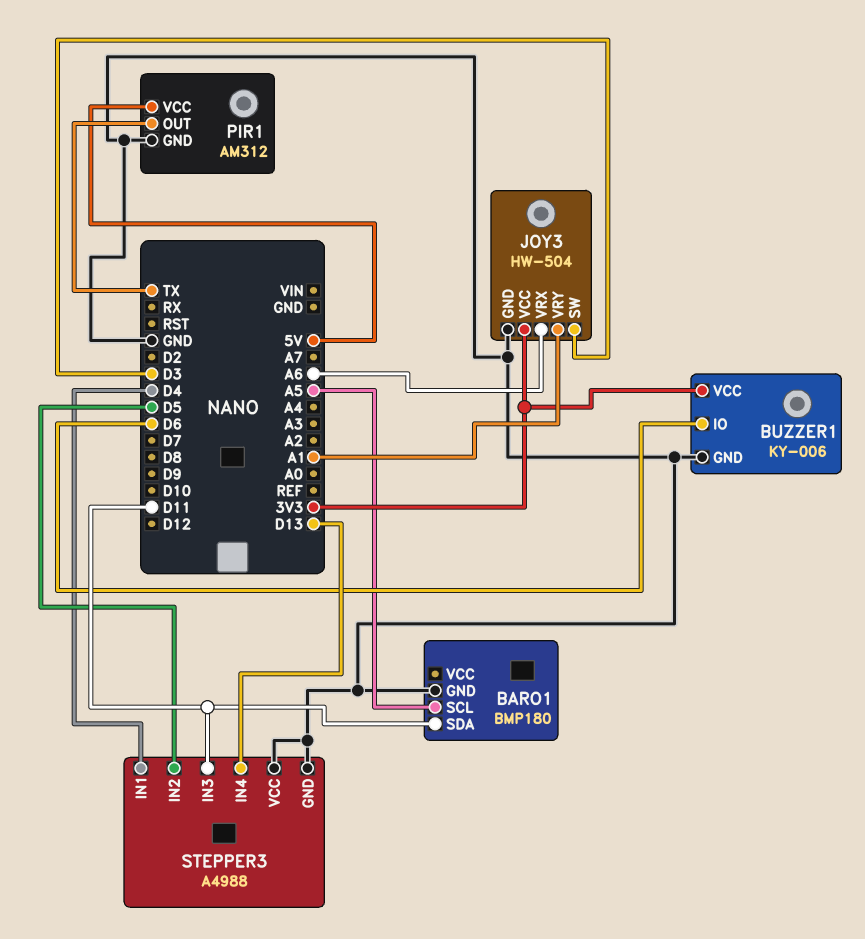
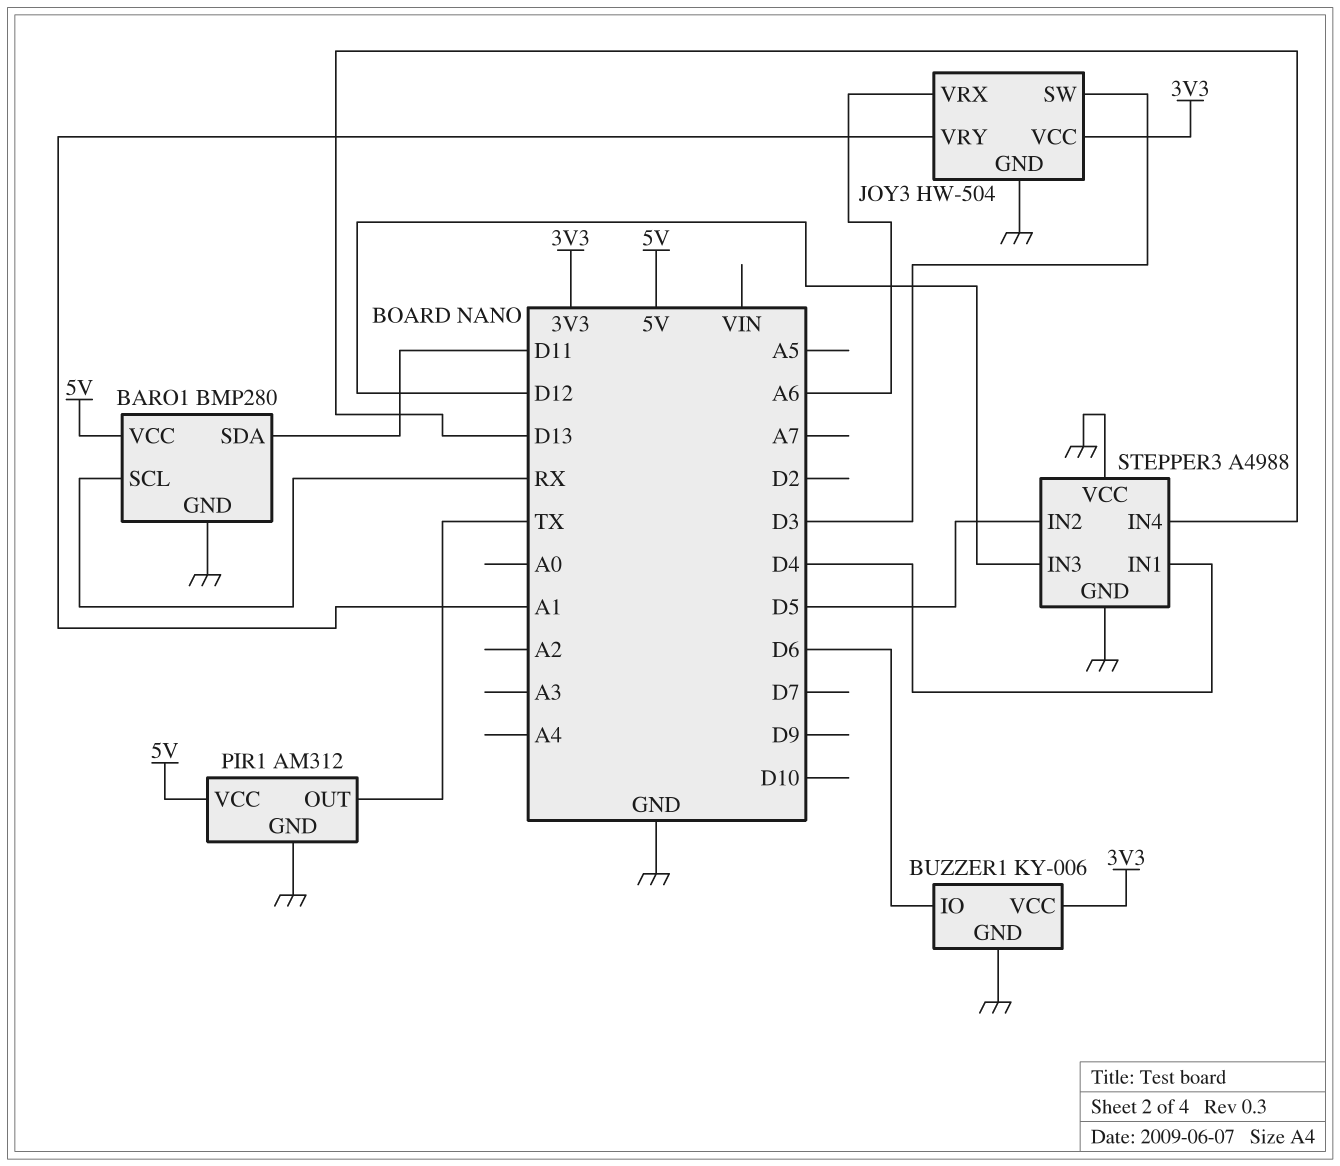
BARO1: BMP180 -> BMP280
BARO1 pin SCL: A5 -> RX
BARO1 pin VCC: none -> 5V
STEPPER3 pin IN3: D11 -> D12

